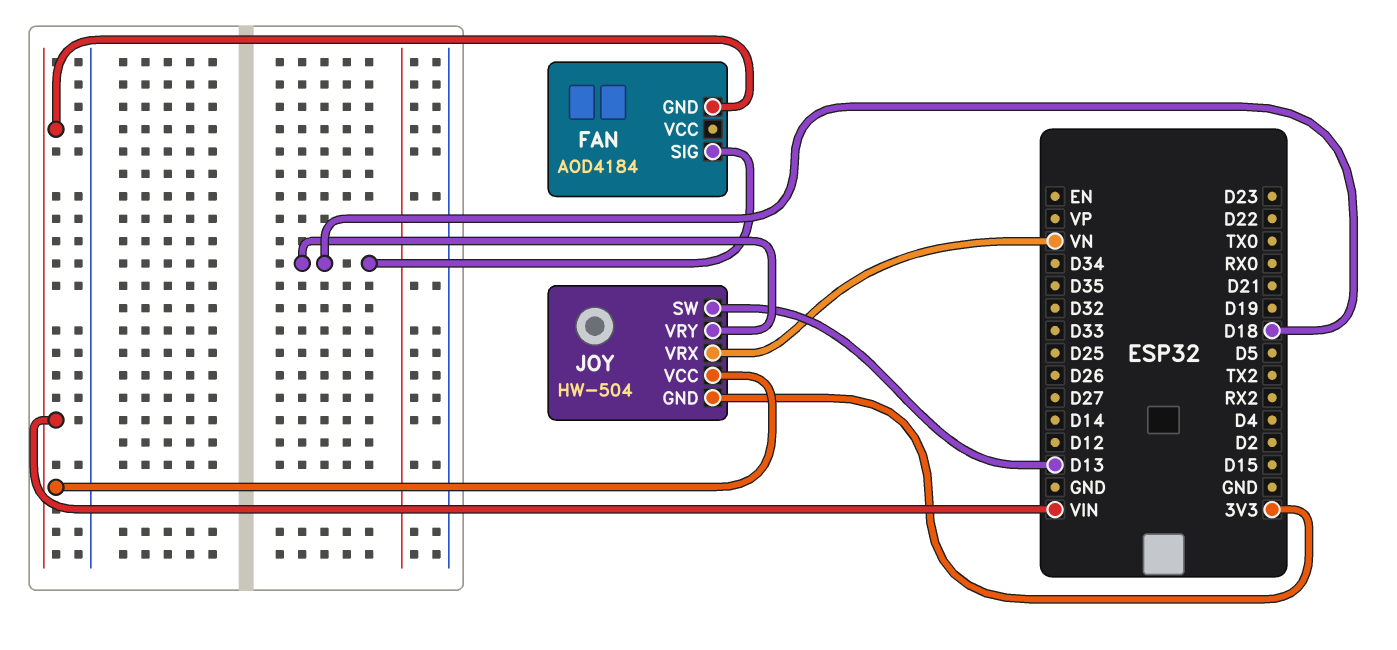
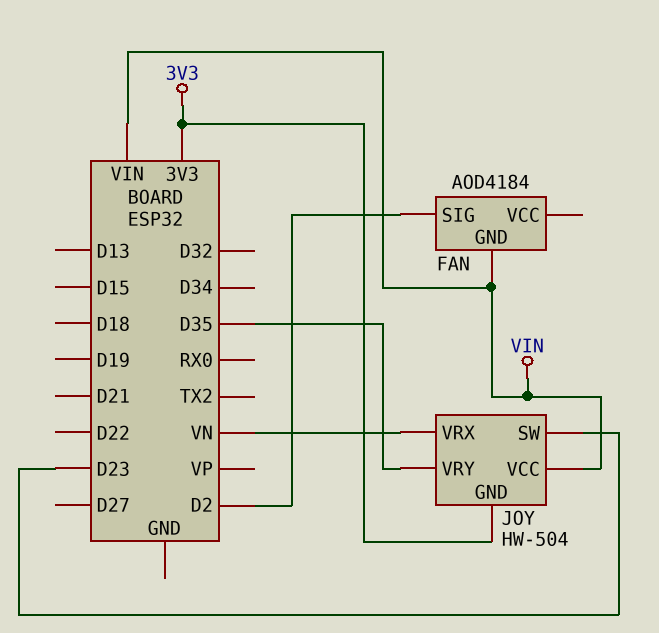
FAN pin SIG: D18 -> D2
JOY pin SW: D13 -> D23
JOY pin VRY: D18 -> D35

